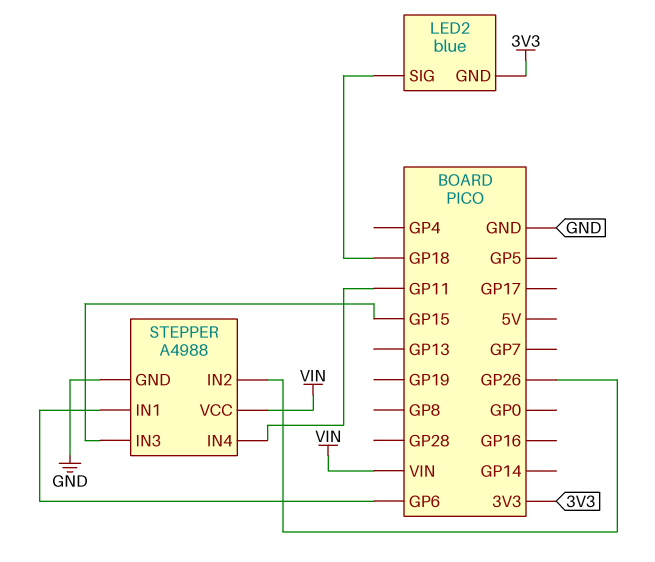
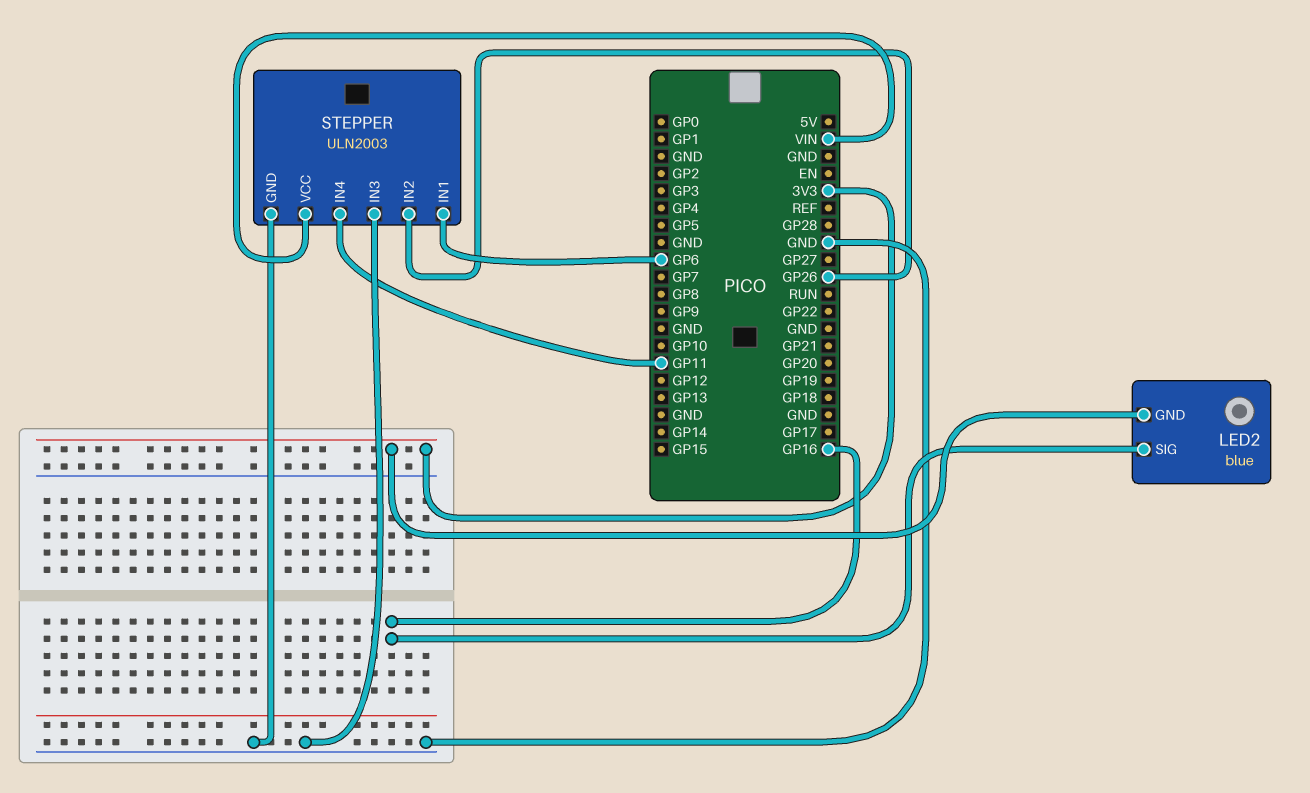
LED2 pin SIG: GP18 -> GP16
STEPPER: A4988 -> ULN2003
STEPPER pin IN3: GP15 -> GND

